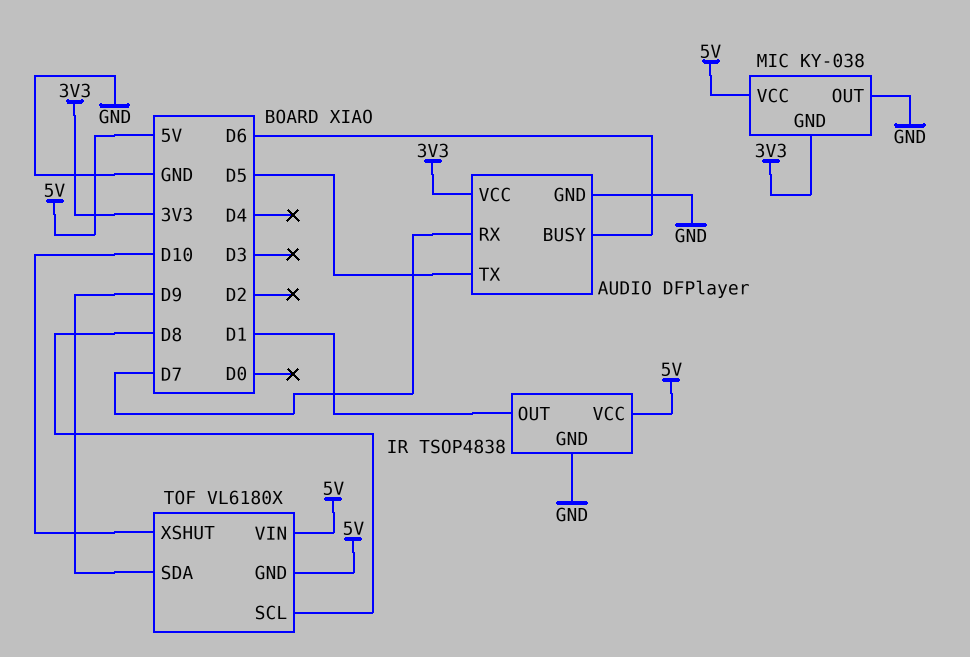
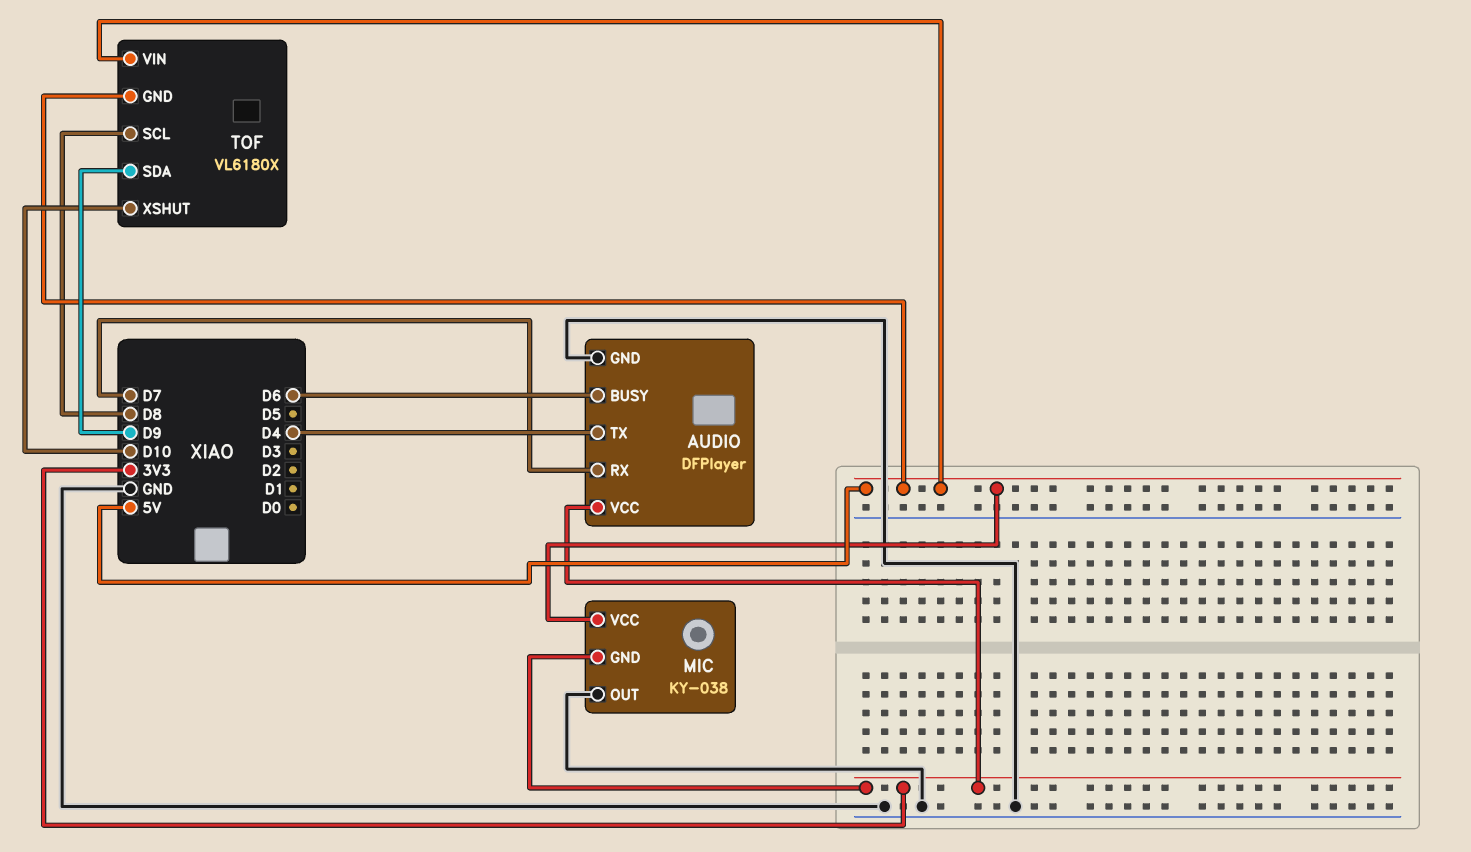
AUDIO pin TX: D5 -> D4
IR: TSOP4838 -> none
IR pin GND: GND -> none
IR pin OUT: D1 -> none
IR pin VCC: 5V -> none

